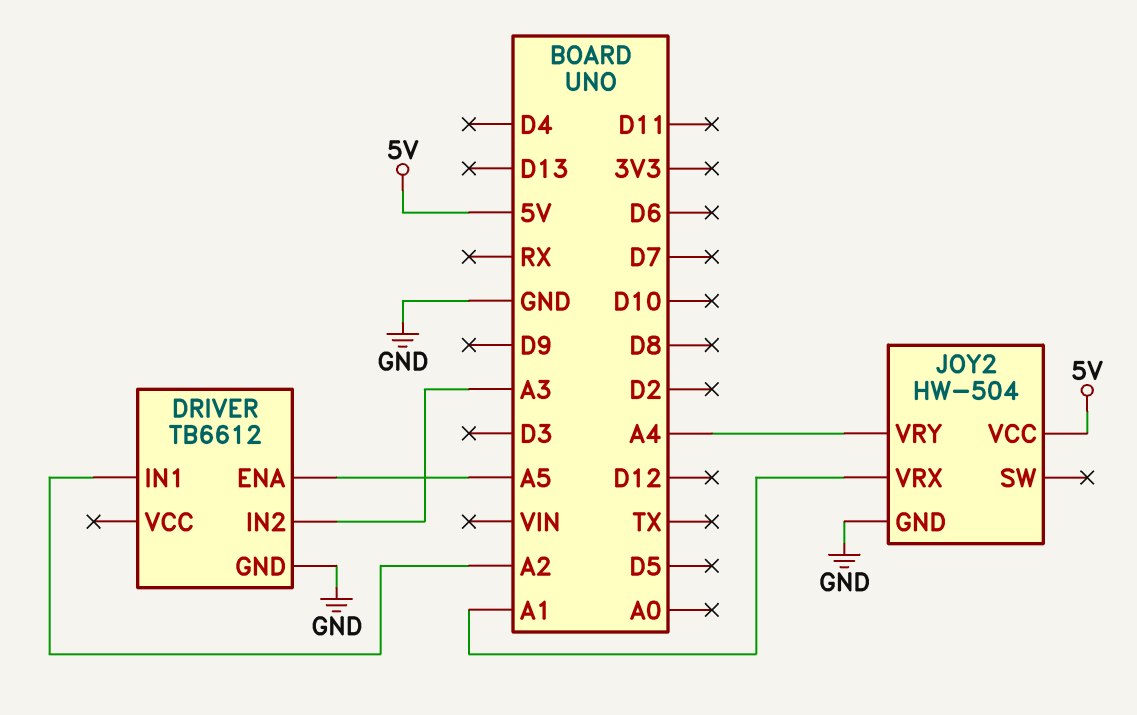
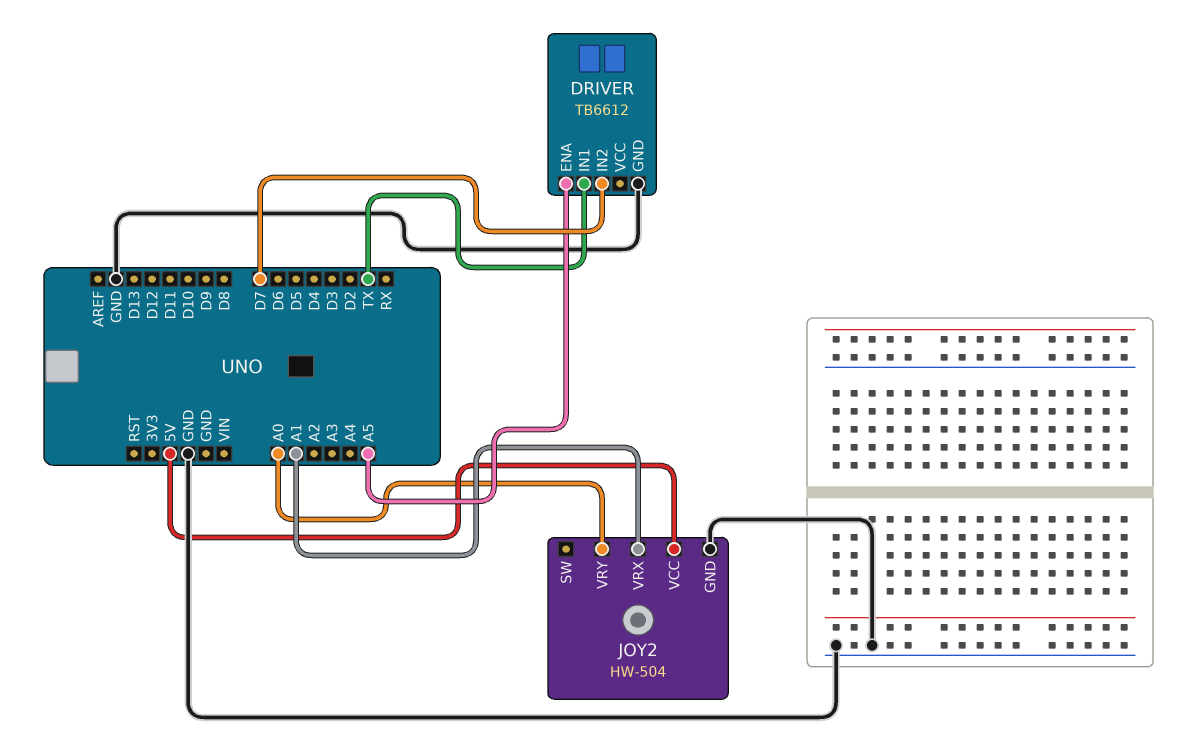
DRIVER pin IN1: A2 -> TX
DRIVER pin IN2: A3 -> D7
JOY2 pin VRY: A4 -> A0

